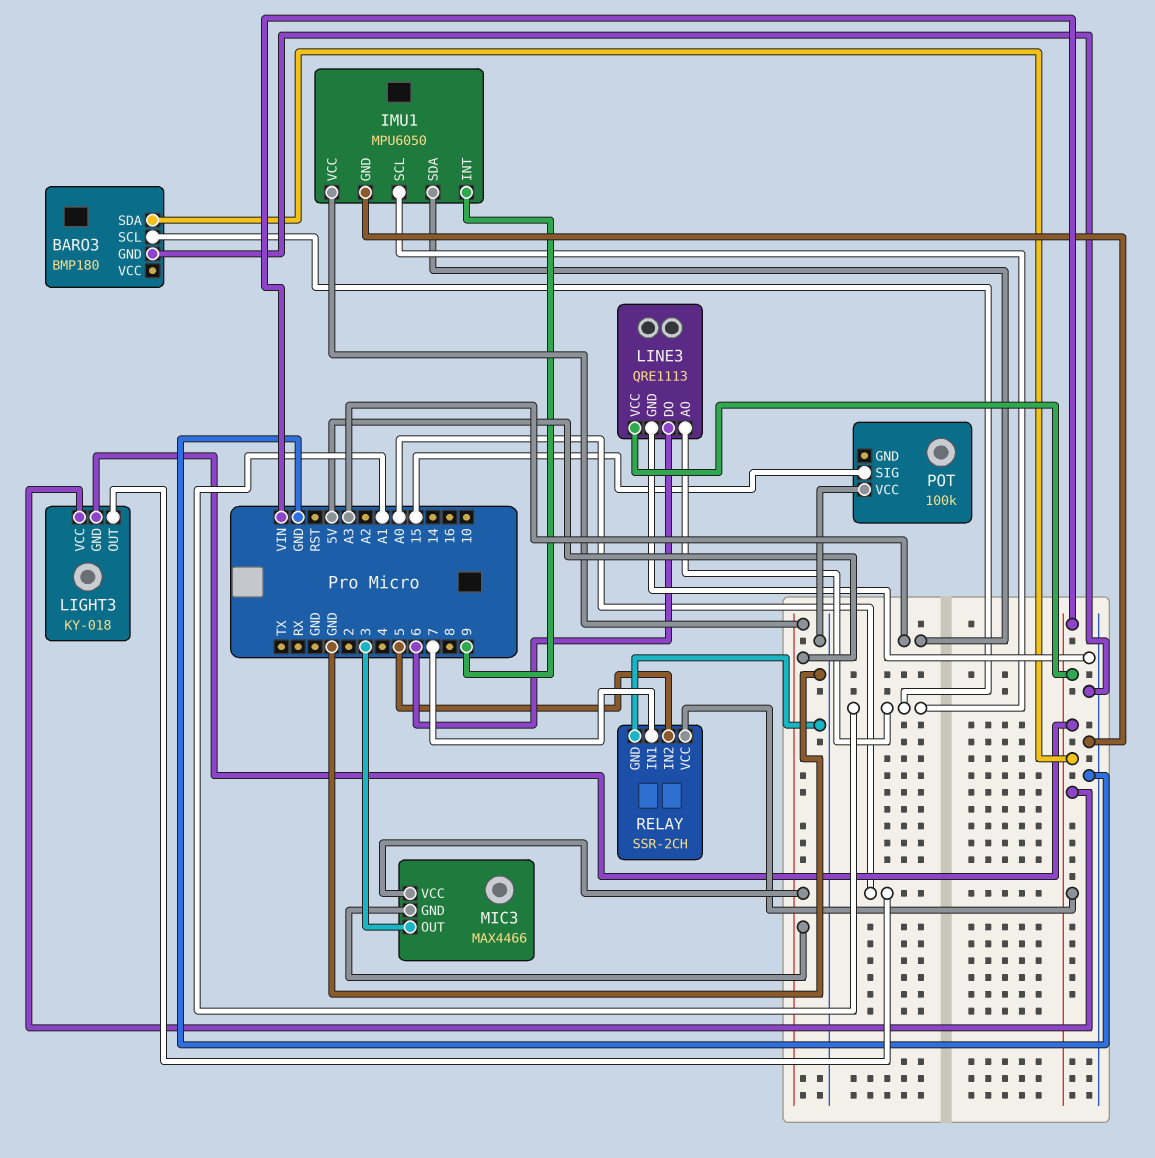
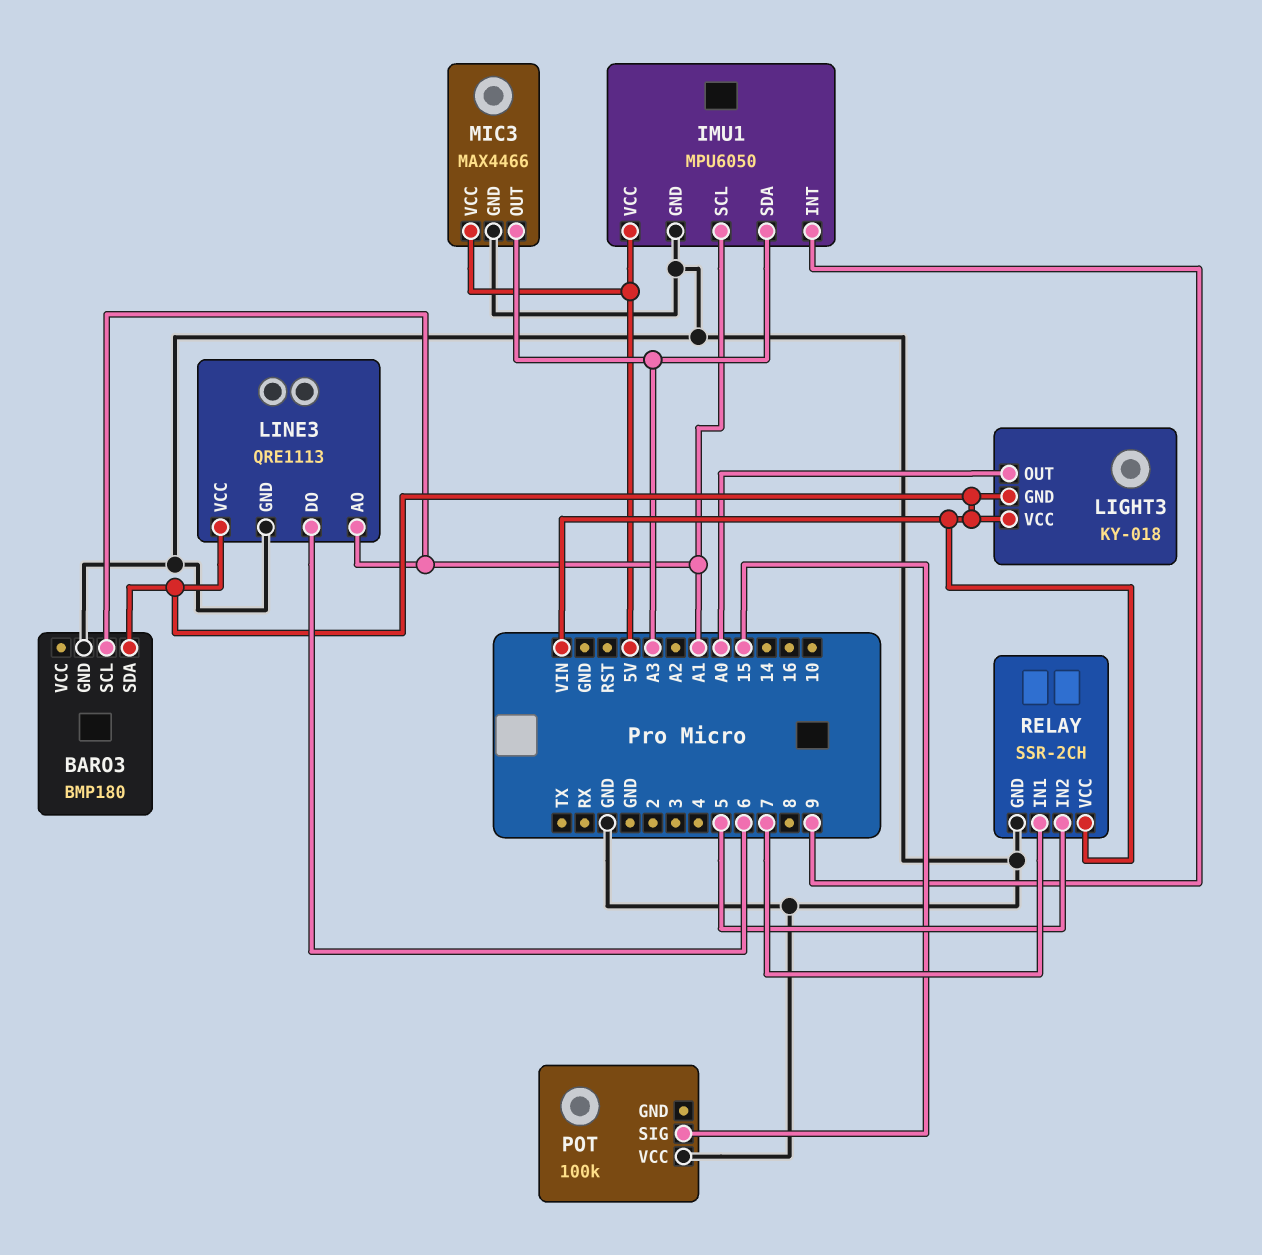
MIC3 pin GND: 5V -> GND
MIC3 pin OUT: 3 -> A3

